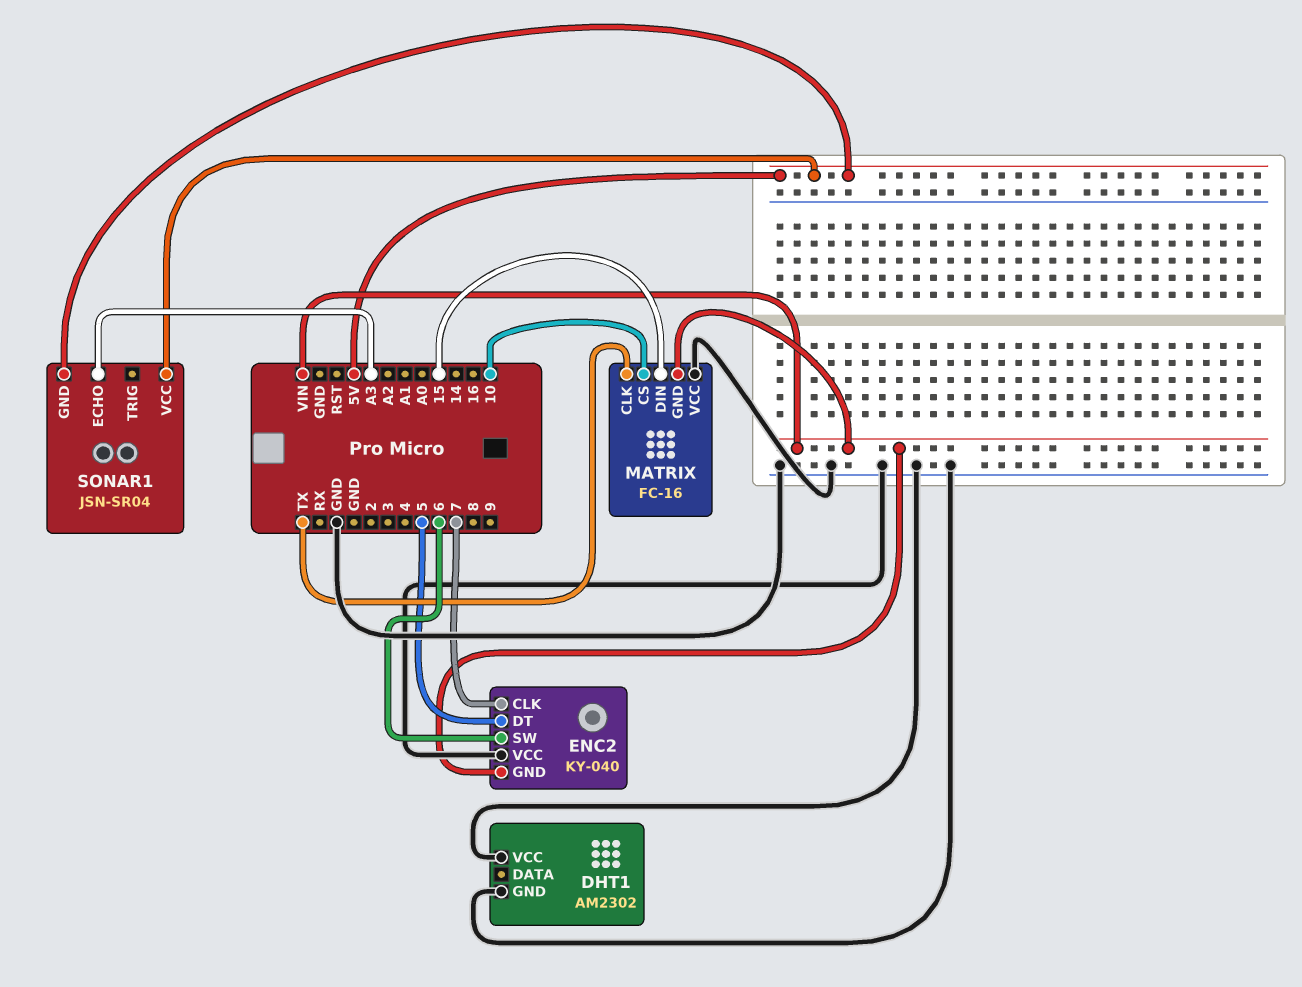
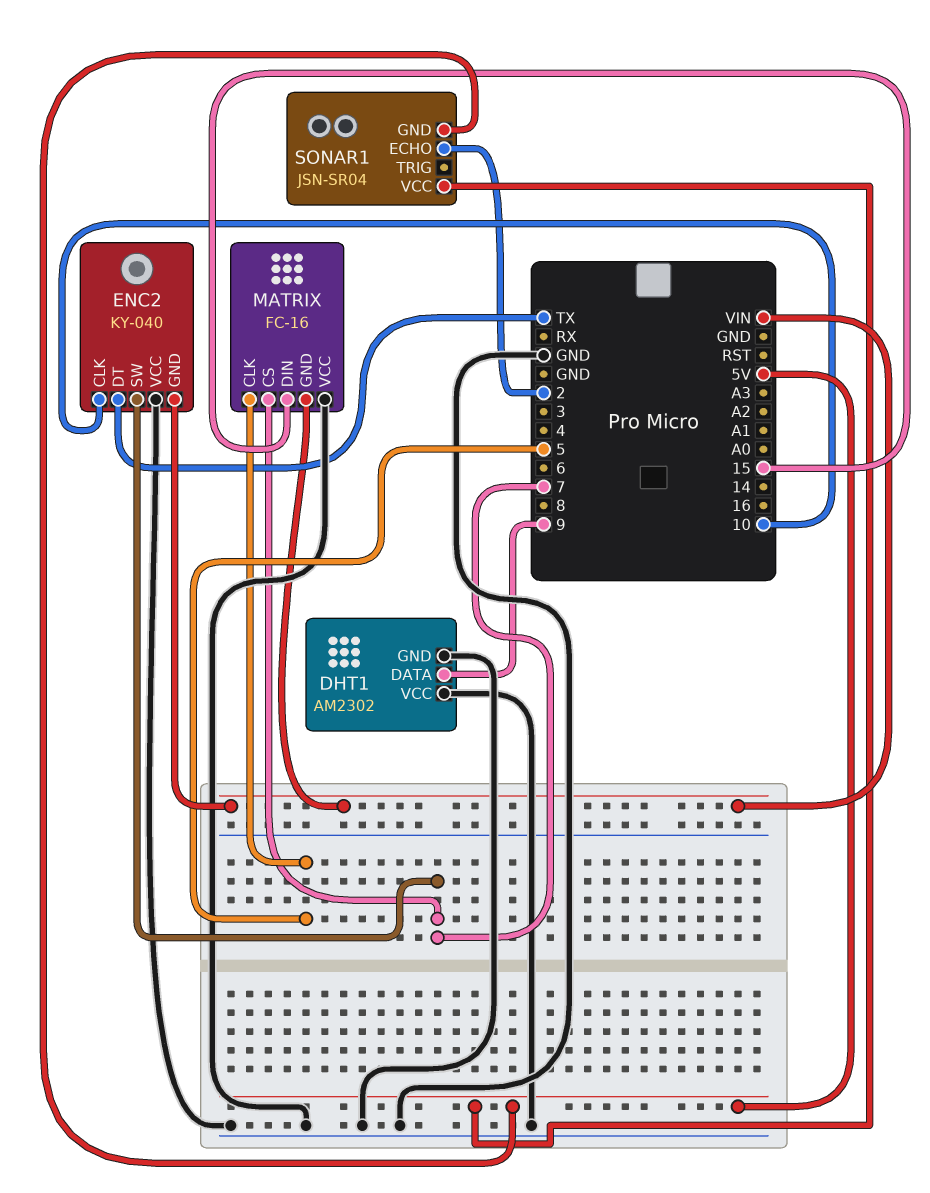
DHT1 pin DATA: none -> 9
ENC2 pin CLK: 7 -> 10
ENC2 pin DT: 5 -> TX
ENC2 pin SW: 6 -> 7
MATRIX pin CLK: TX -> 5
MATRIX pin CS: 10 -> 7
SONAR1 pin ECHO: A3 -> 2

